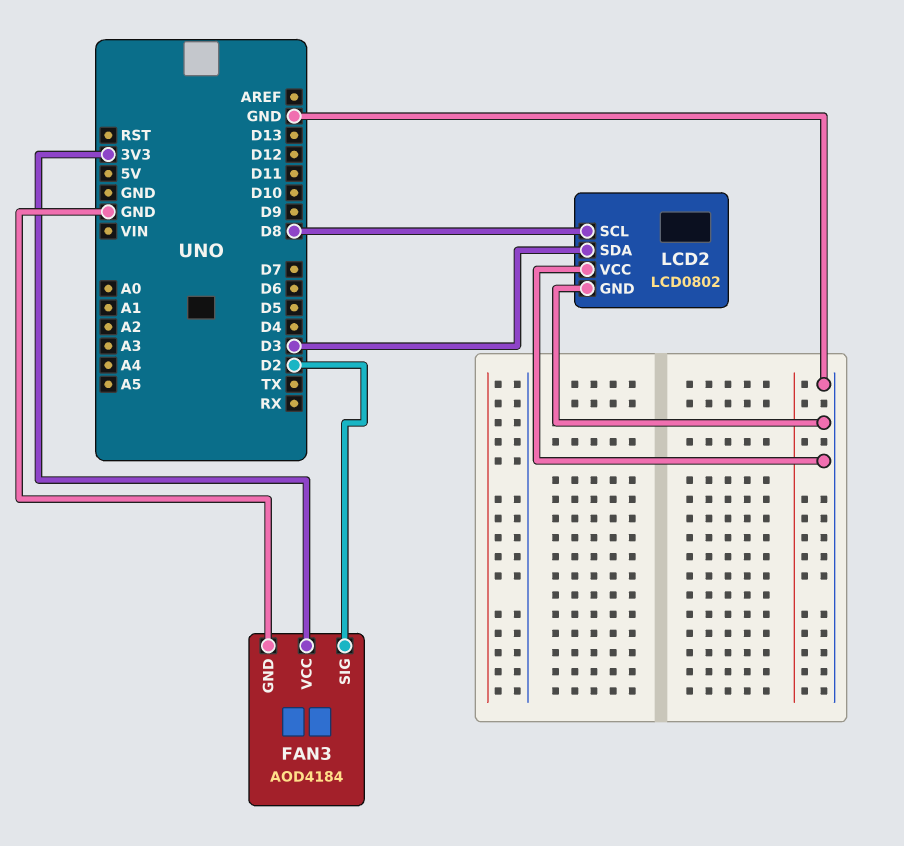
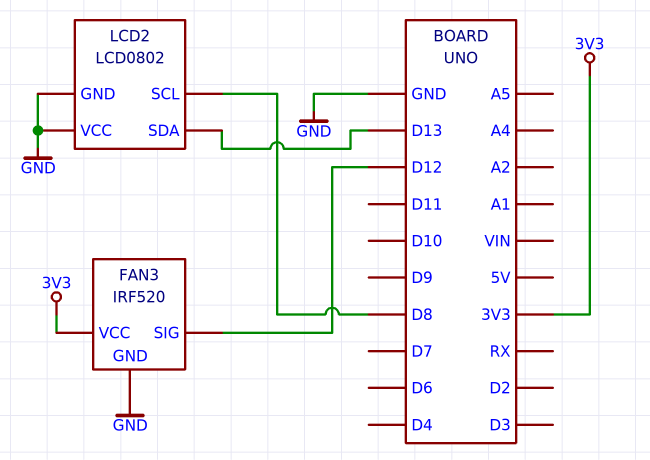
FAN3: AOD4184 -> IRF520
FAN3 pin SIG: D2 -> D12
LCD2 pin SDA: D3 -> D13

